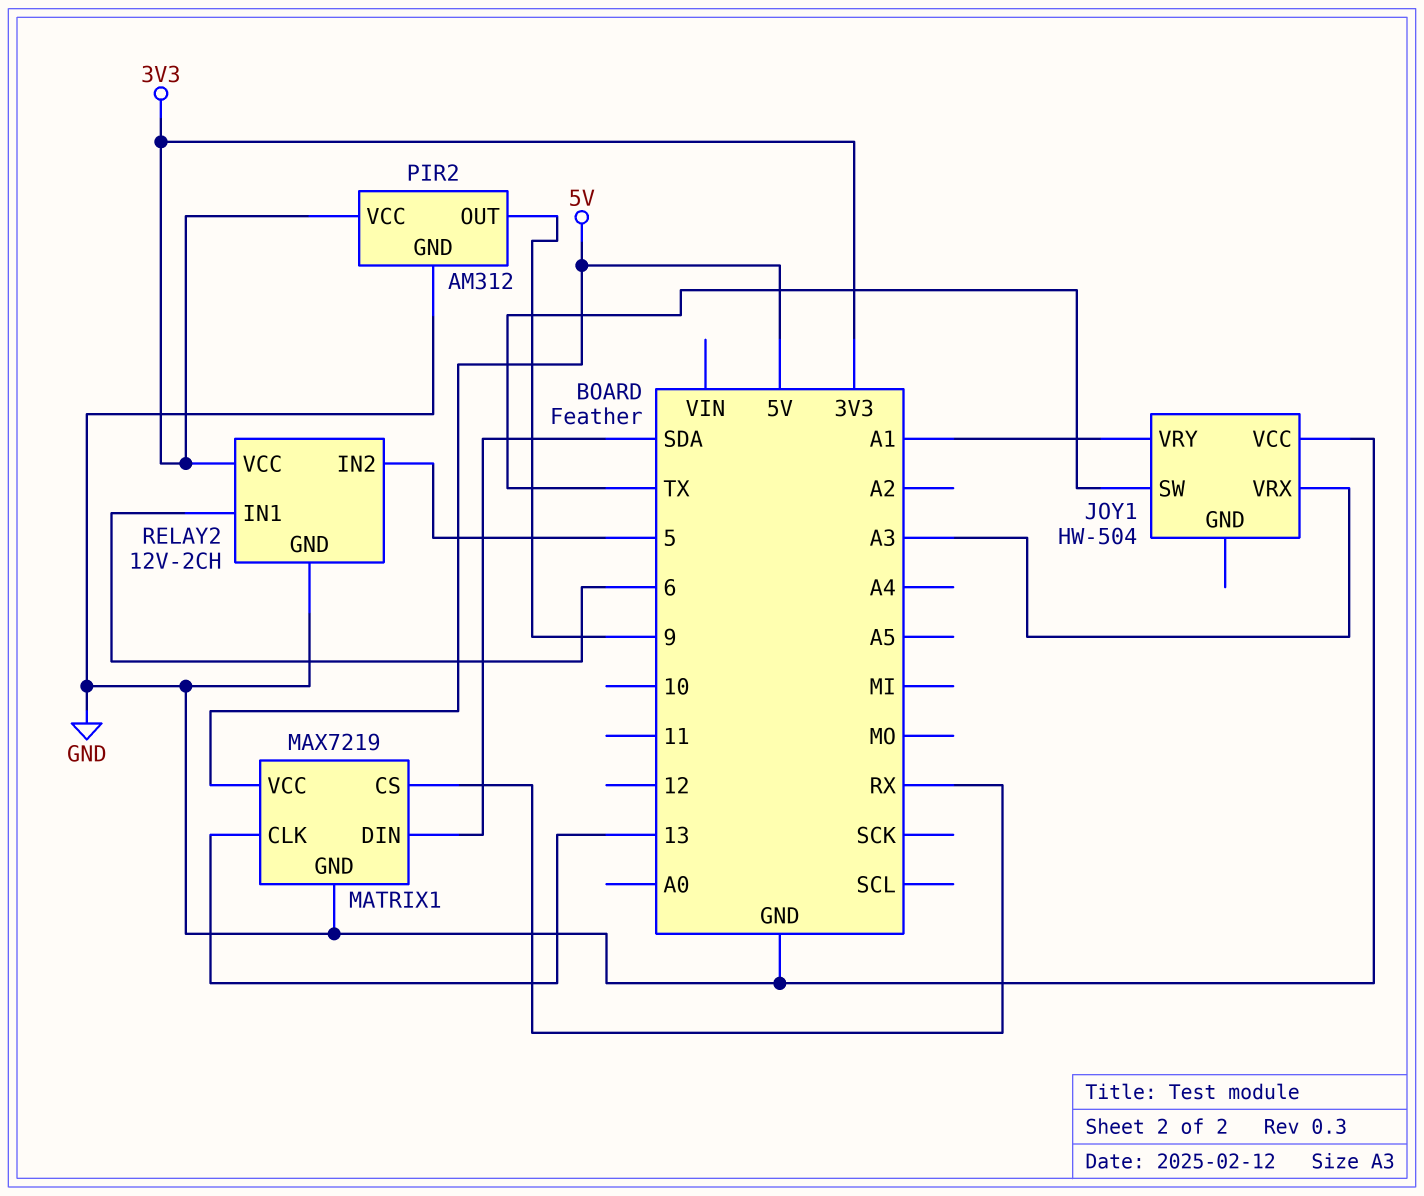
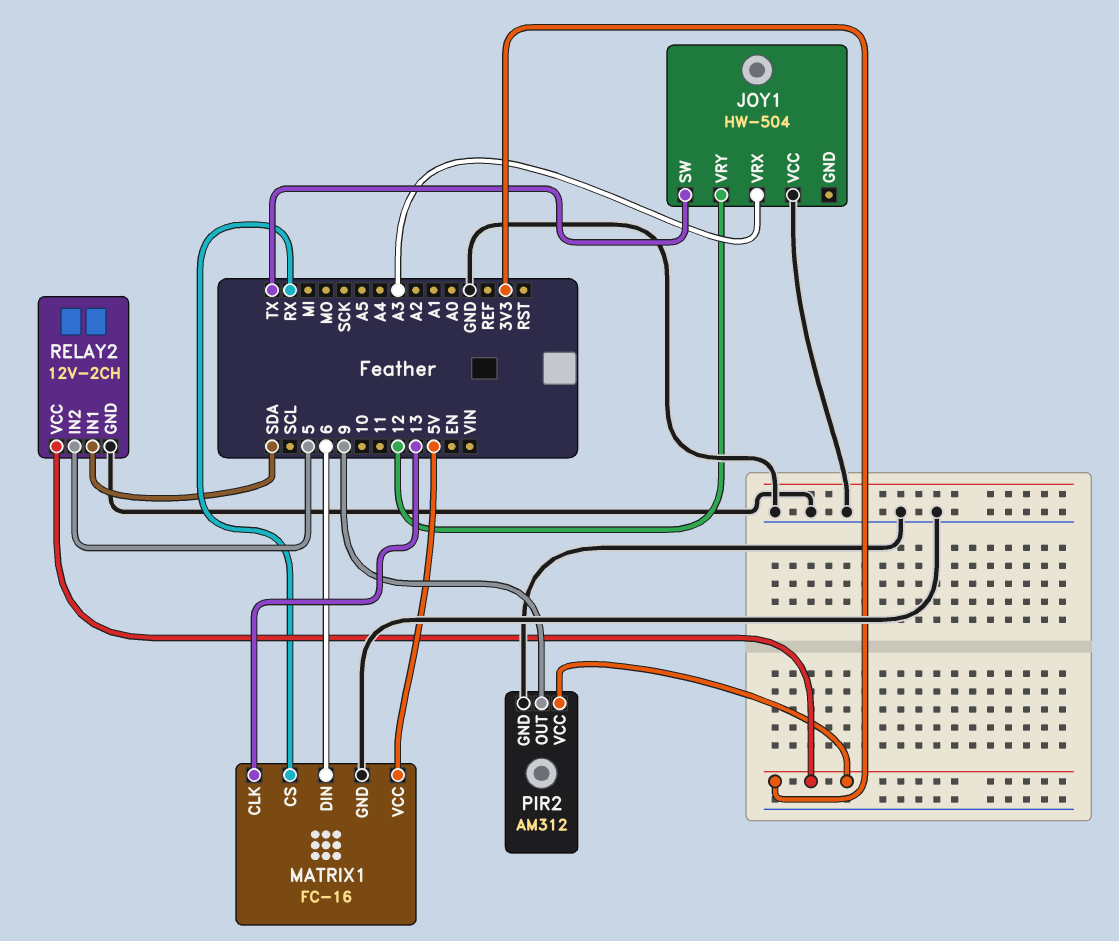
JOY1 pin VRY: A1 -> 12
MATRIX1: MAX7219 -> FC-16
MATRIX1 pin DIN: SDA -> 6
RELAY2 pin IN1: 6 -> SDA

